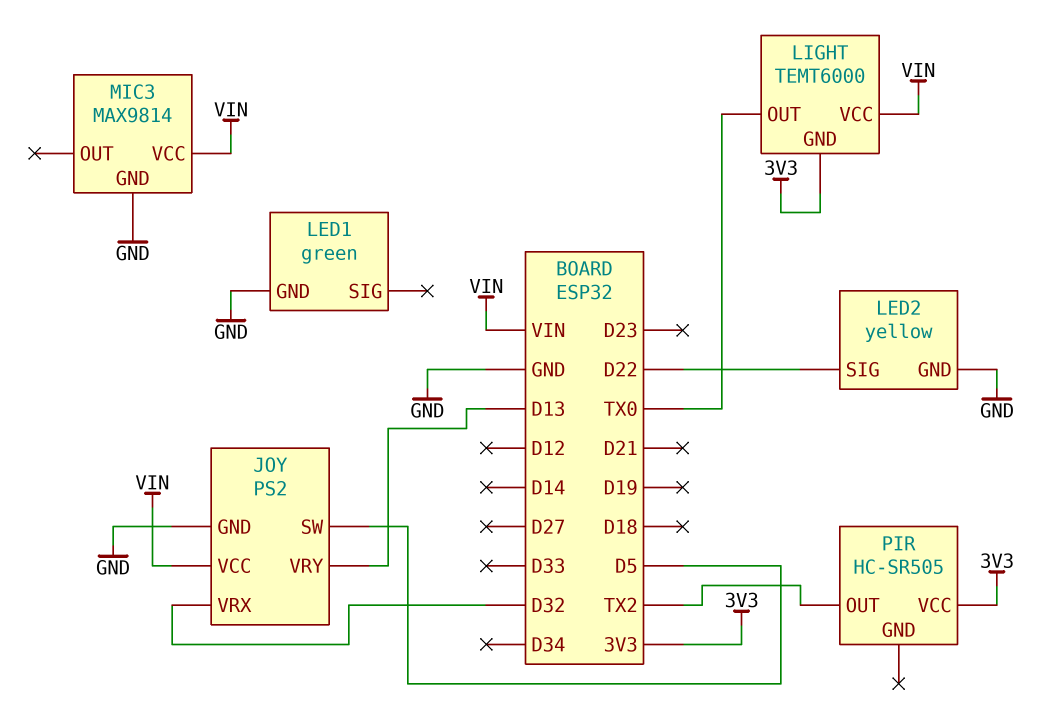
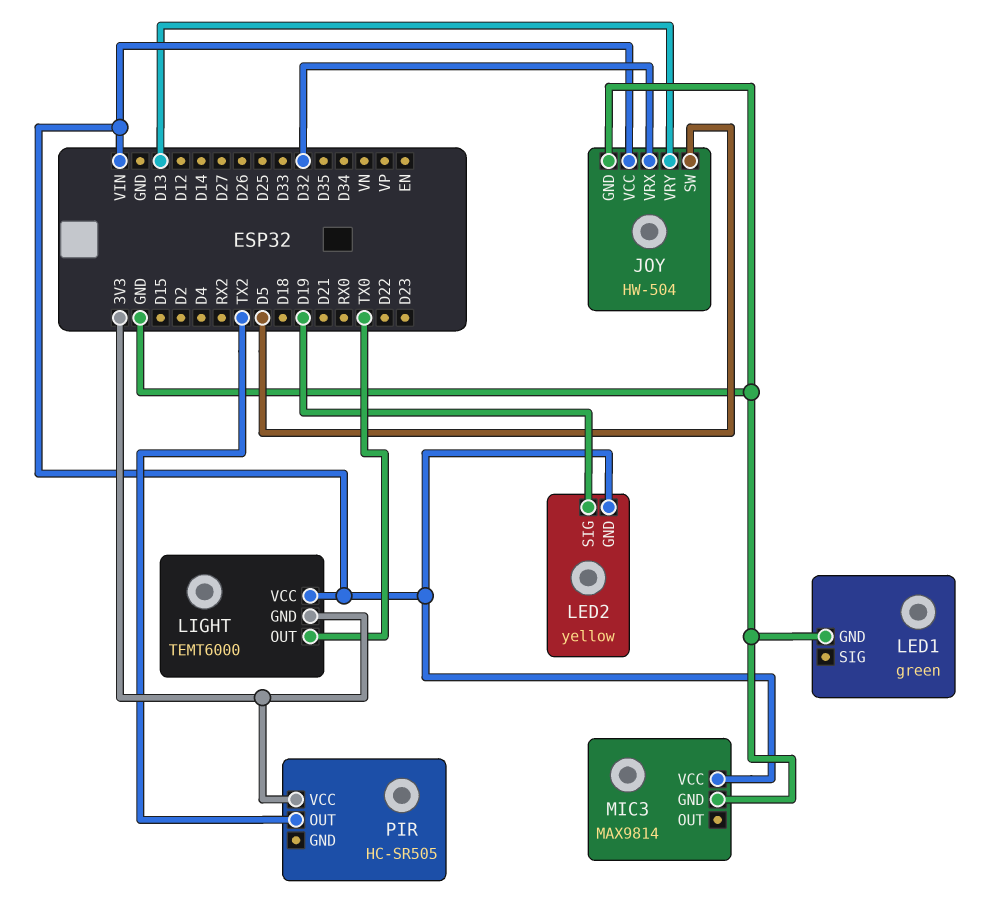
JOY: PS2 -> HW-504
LED2 pin GND: GND -> VIN
LED2 pin SIG: D22 -> D19

